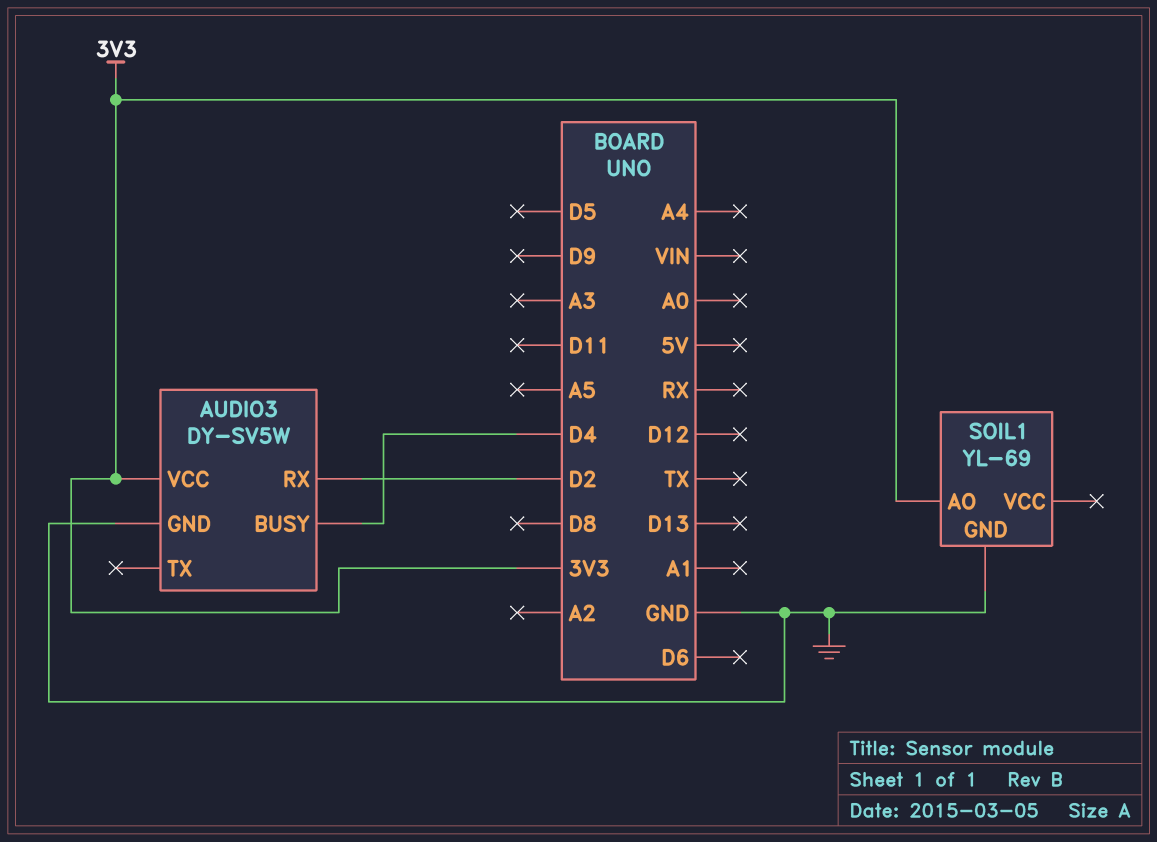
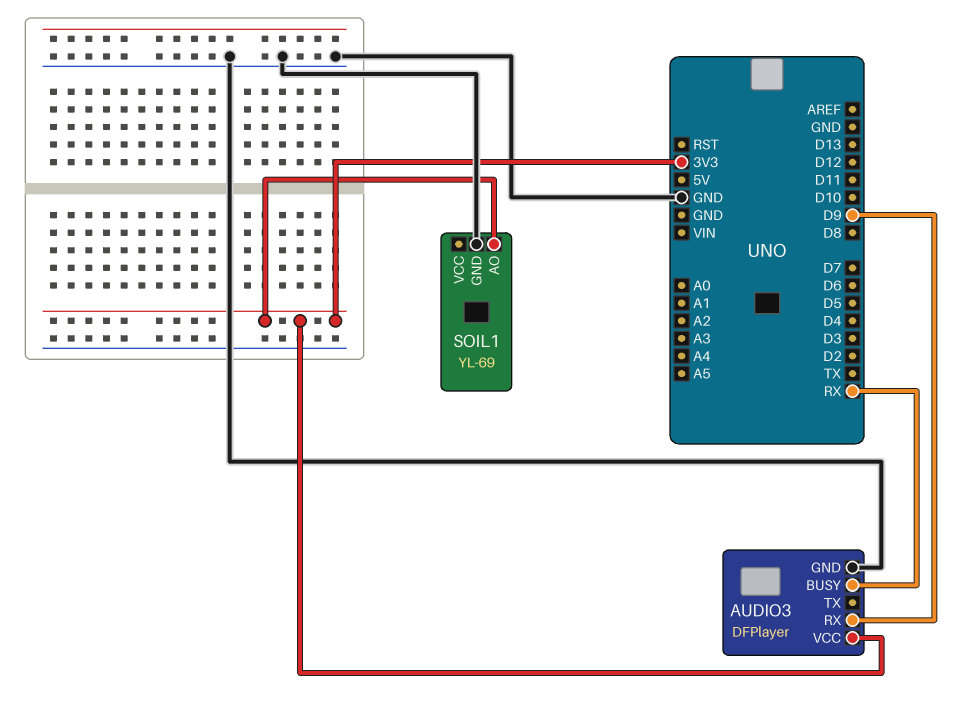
AUDIO3: DY-SV5W -> DFPlayer
AUDIO3 pin BUSY: D4 -> RX
AUDIO3 pin RX: D2 -> D9

